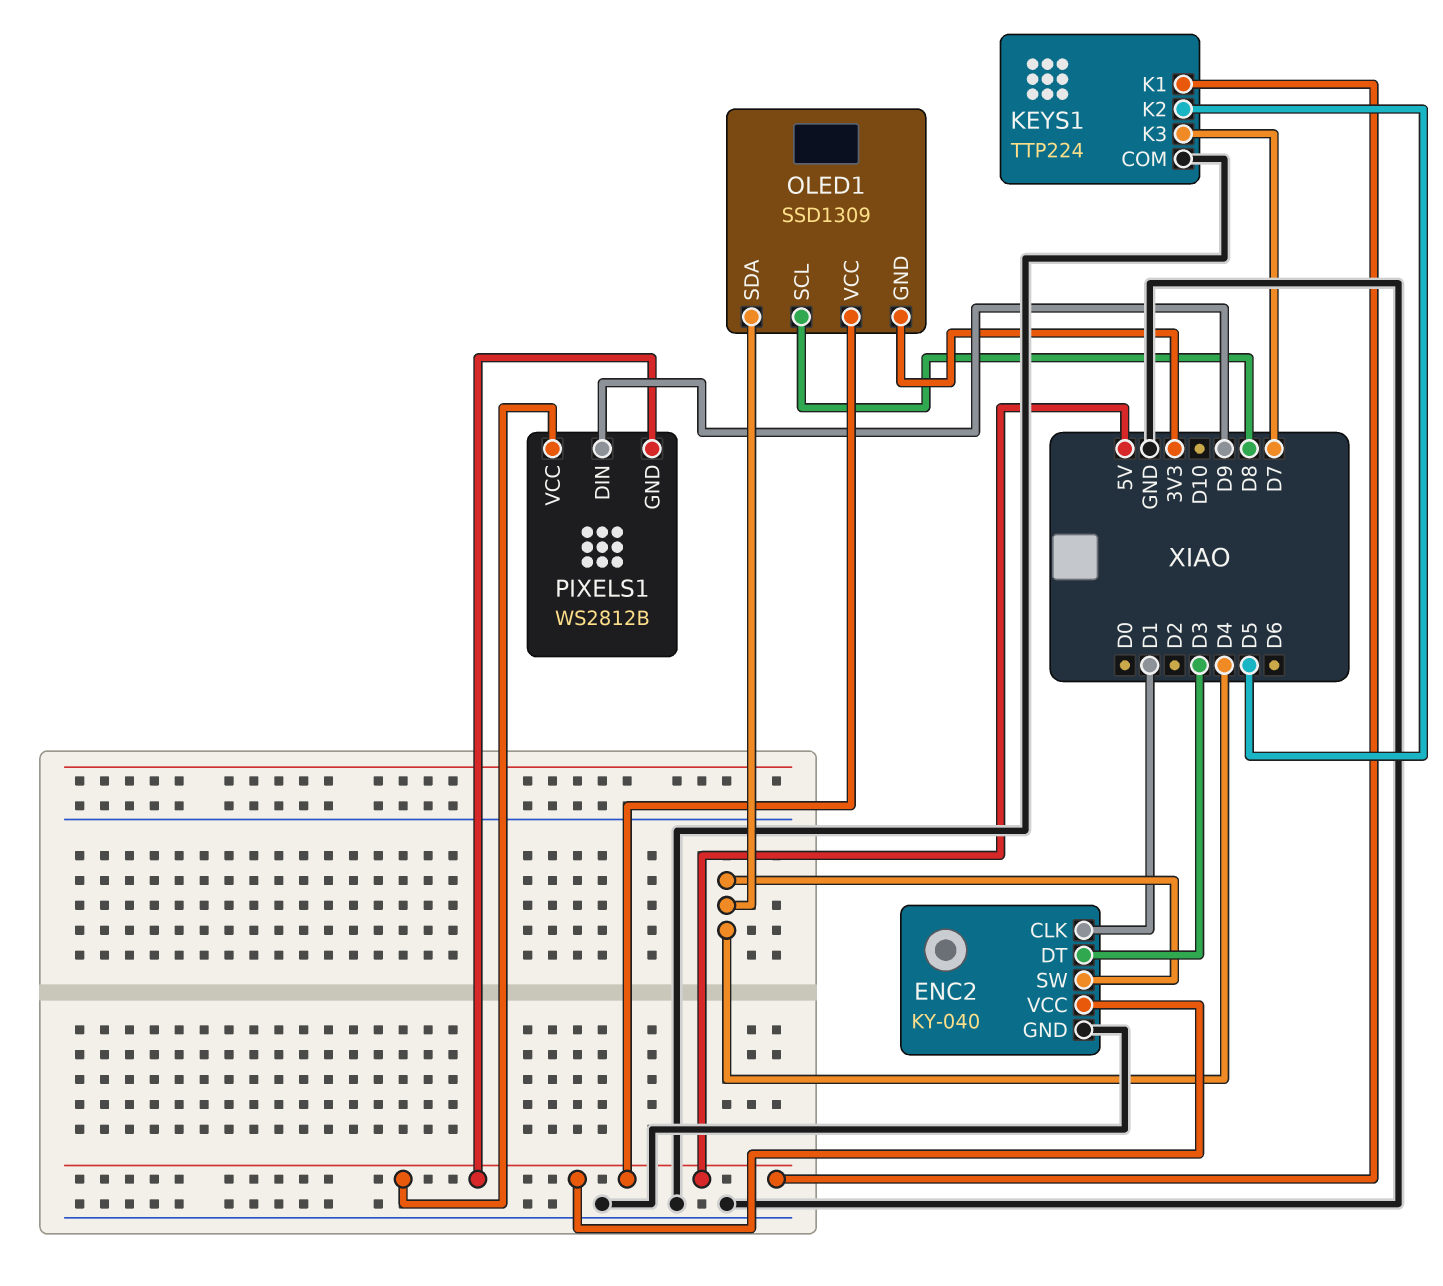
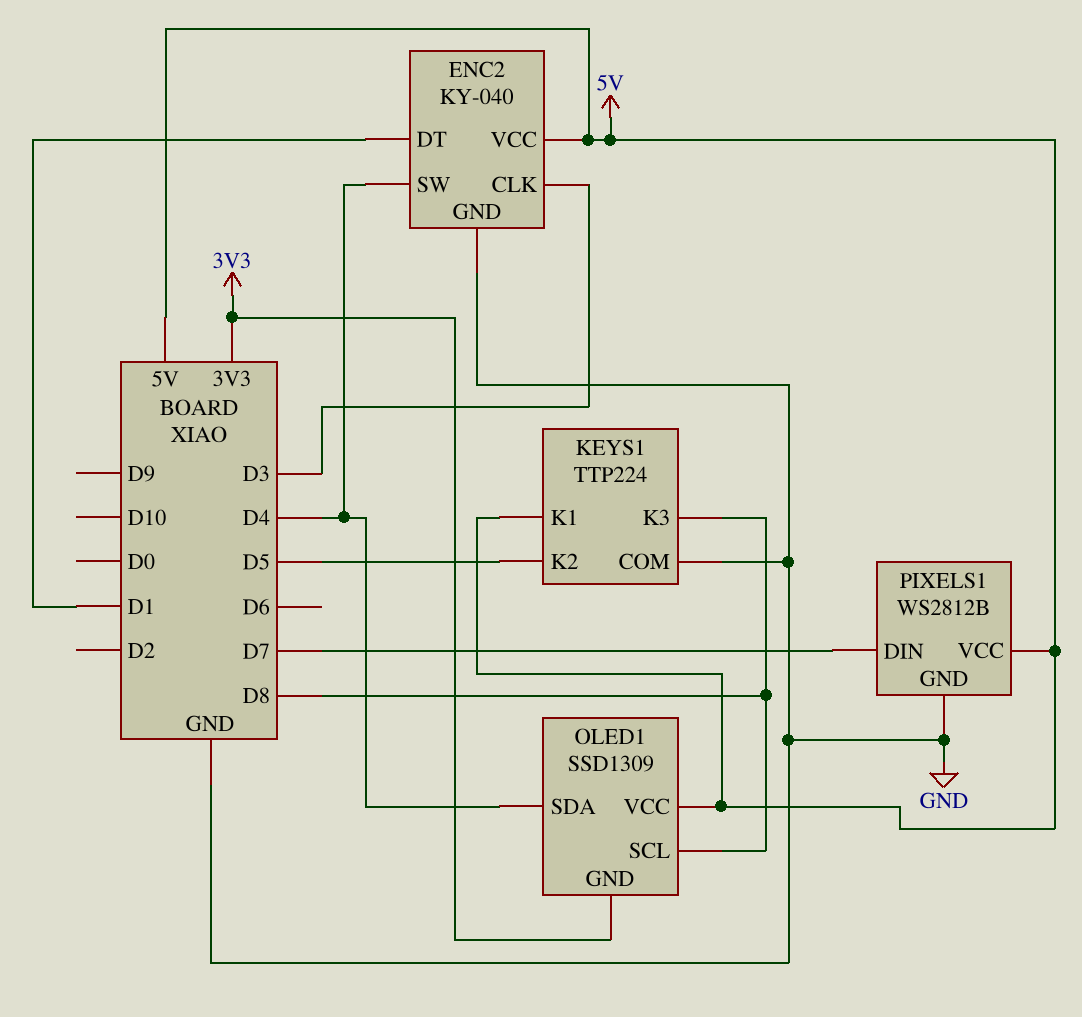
ENC2 pin CLK: D1 -> D3
ENC2 pin DT: D3 -> D1
KEYS1 pin K3: D7 -> D8
PIXELS1 pin DIN: D9 -> D7
PIXELS1 pin GND: 5V -> GND

